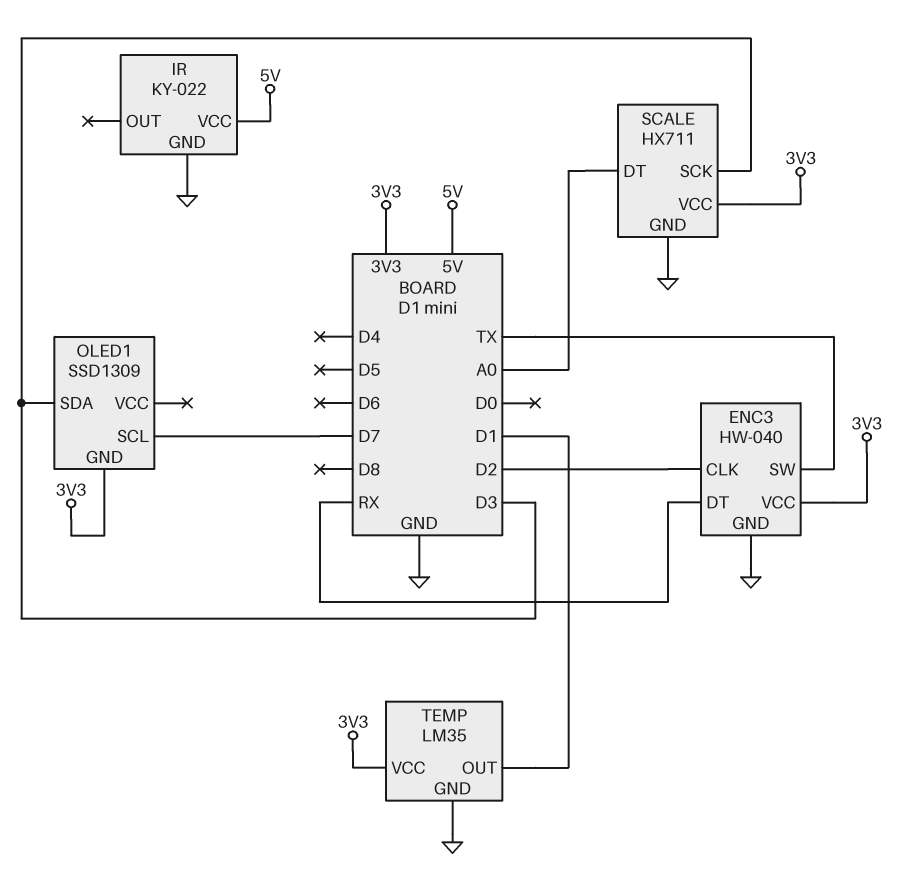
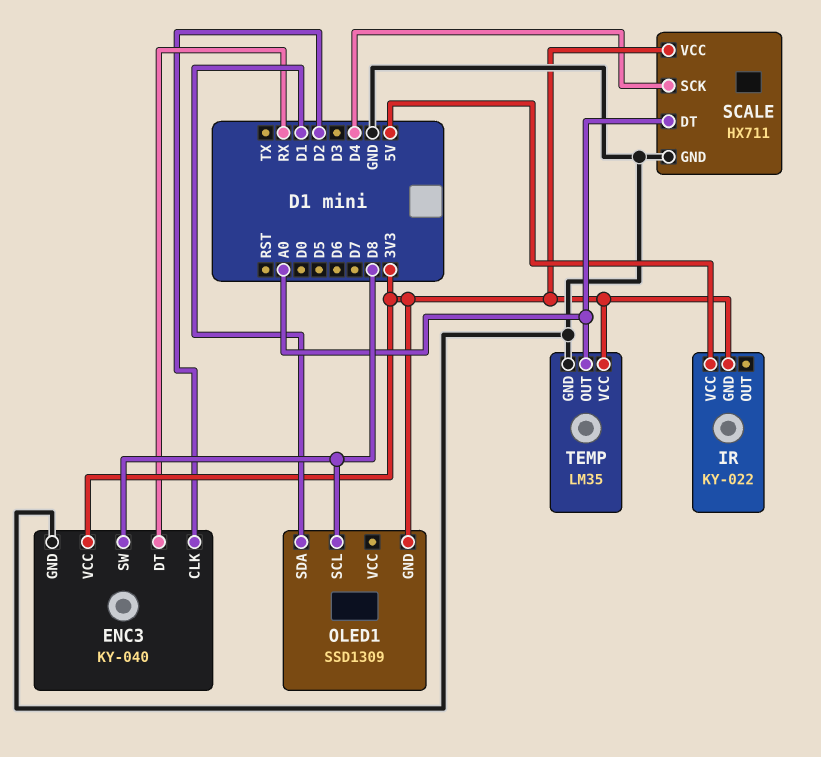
ENC3: HW-040 -> KY-040
ENC3 pin SW: TX -> D8
IR pin GND: GND -> 3V3
OLED1 pin SCL: D7 -> D8
OLED1 pin SDA: D3 -> D1
SCALE pin SCK: D3 -> D4
TEMP pin OUT: D1 -> A0

